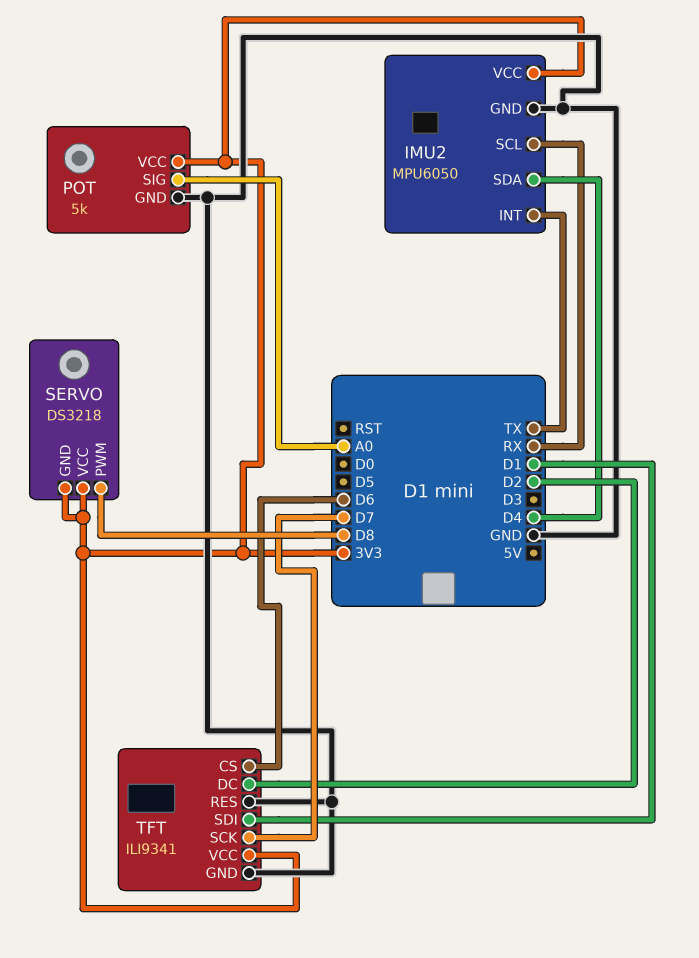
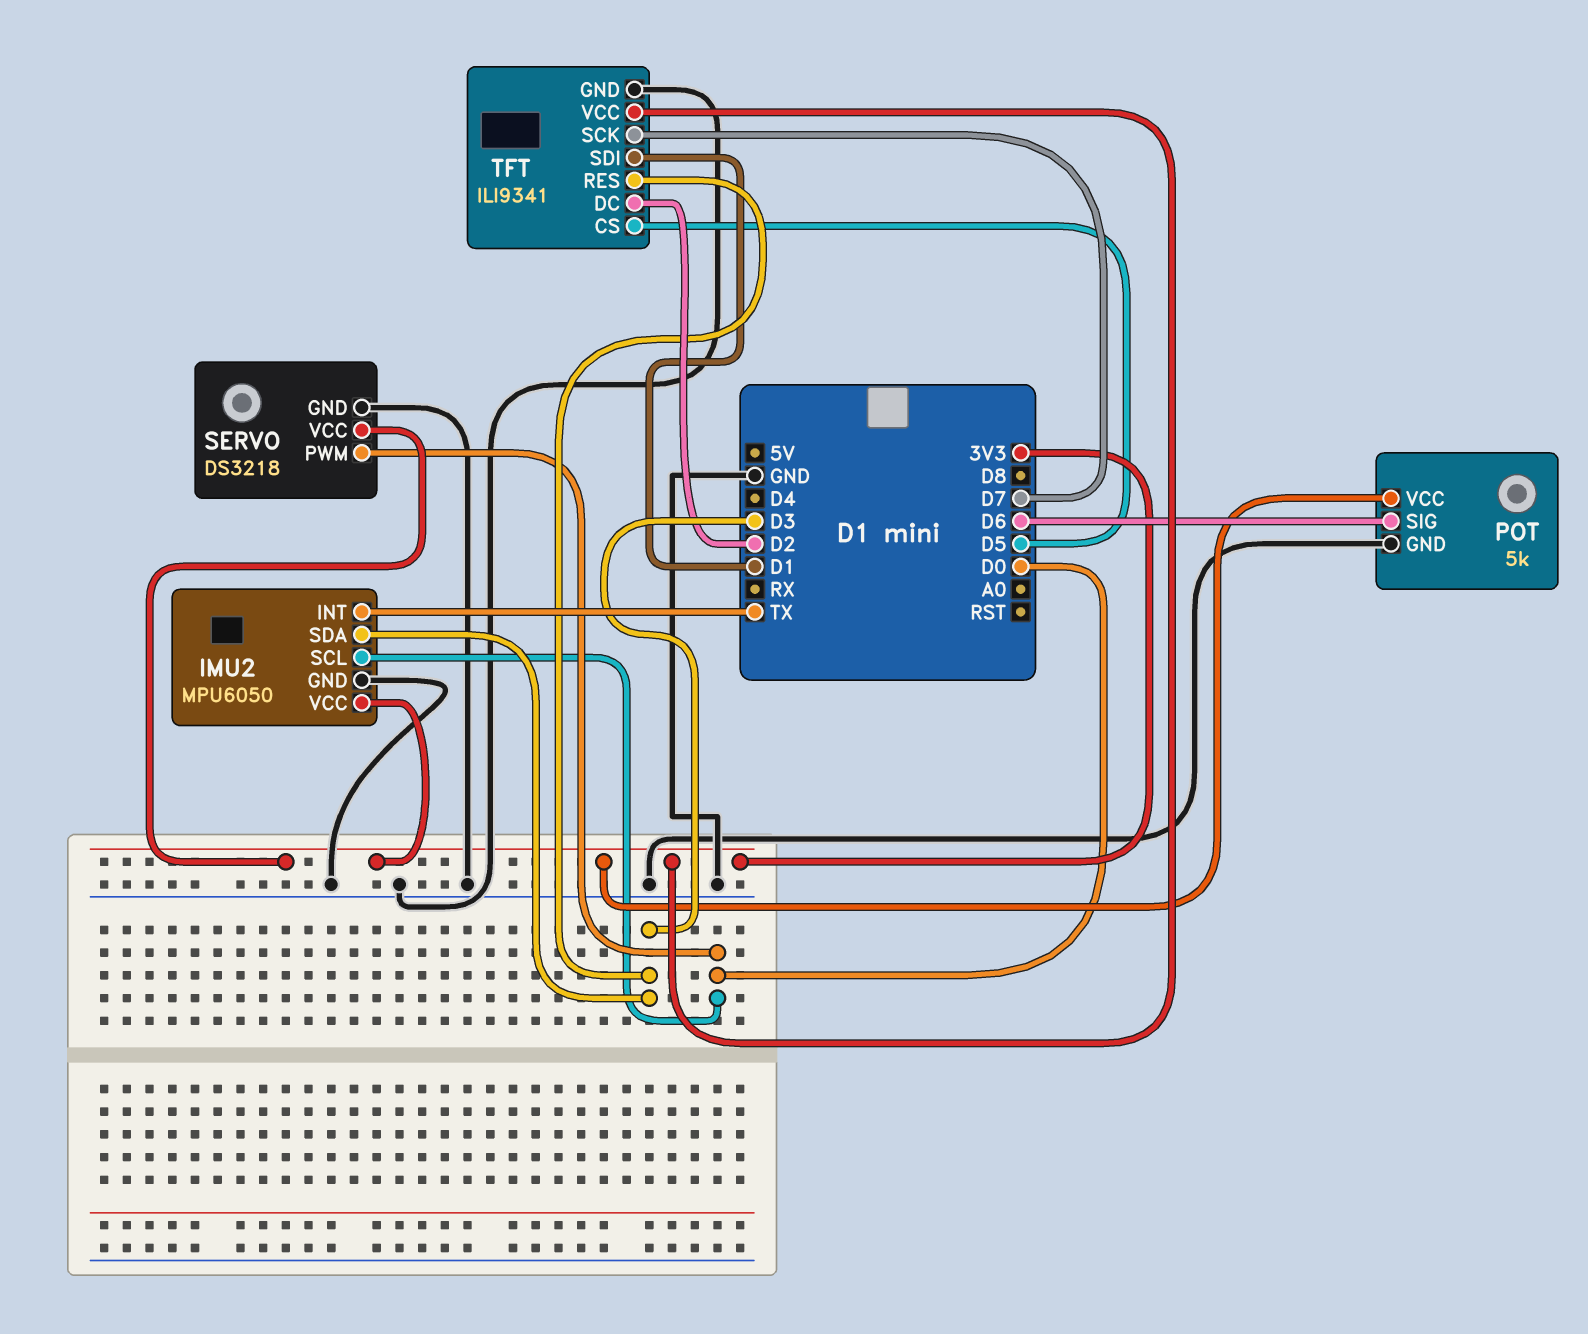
IMU2 pin SCL: RX -> D0
IMU2 pin SDA: D4 -> D3
POT pin SIG: A0 -> D6
SERVO pin GND: 3V3 -> GND
SERVO pin PWM: D8 -> D0
TFT pin CS: D6 -> D5
TFT pin RES: GND -> D3

